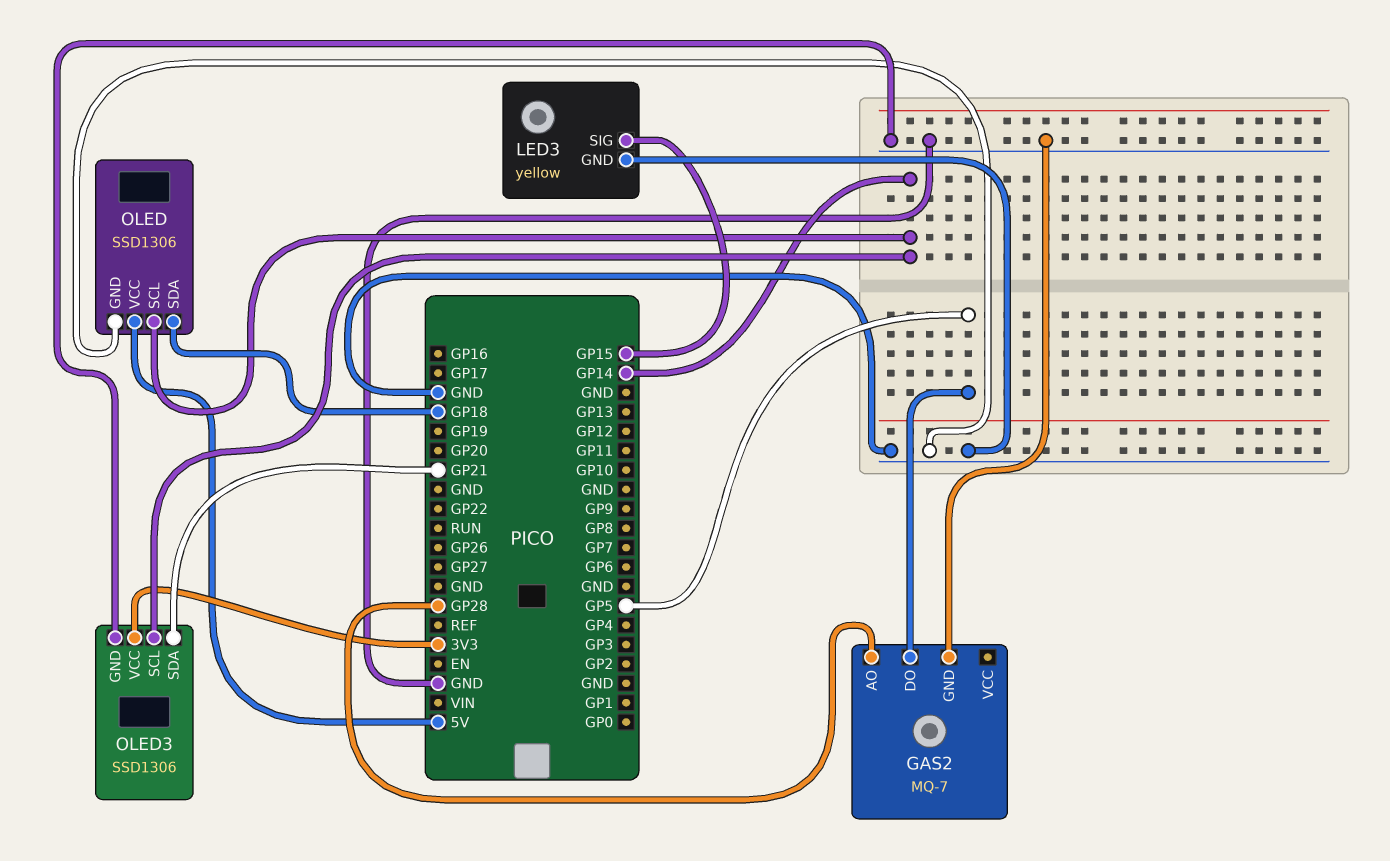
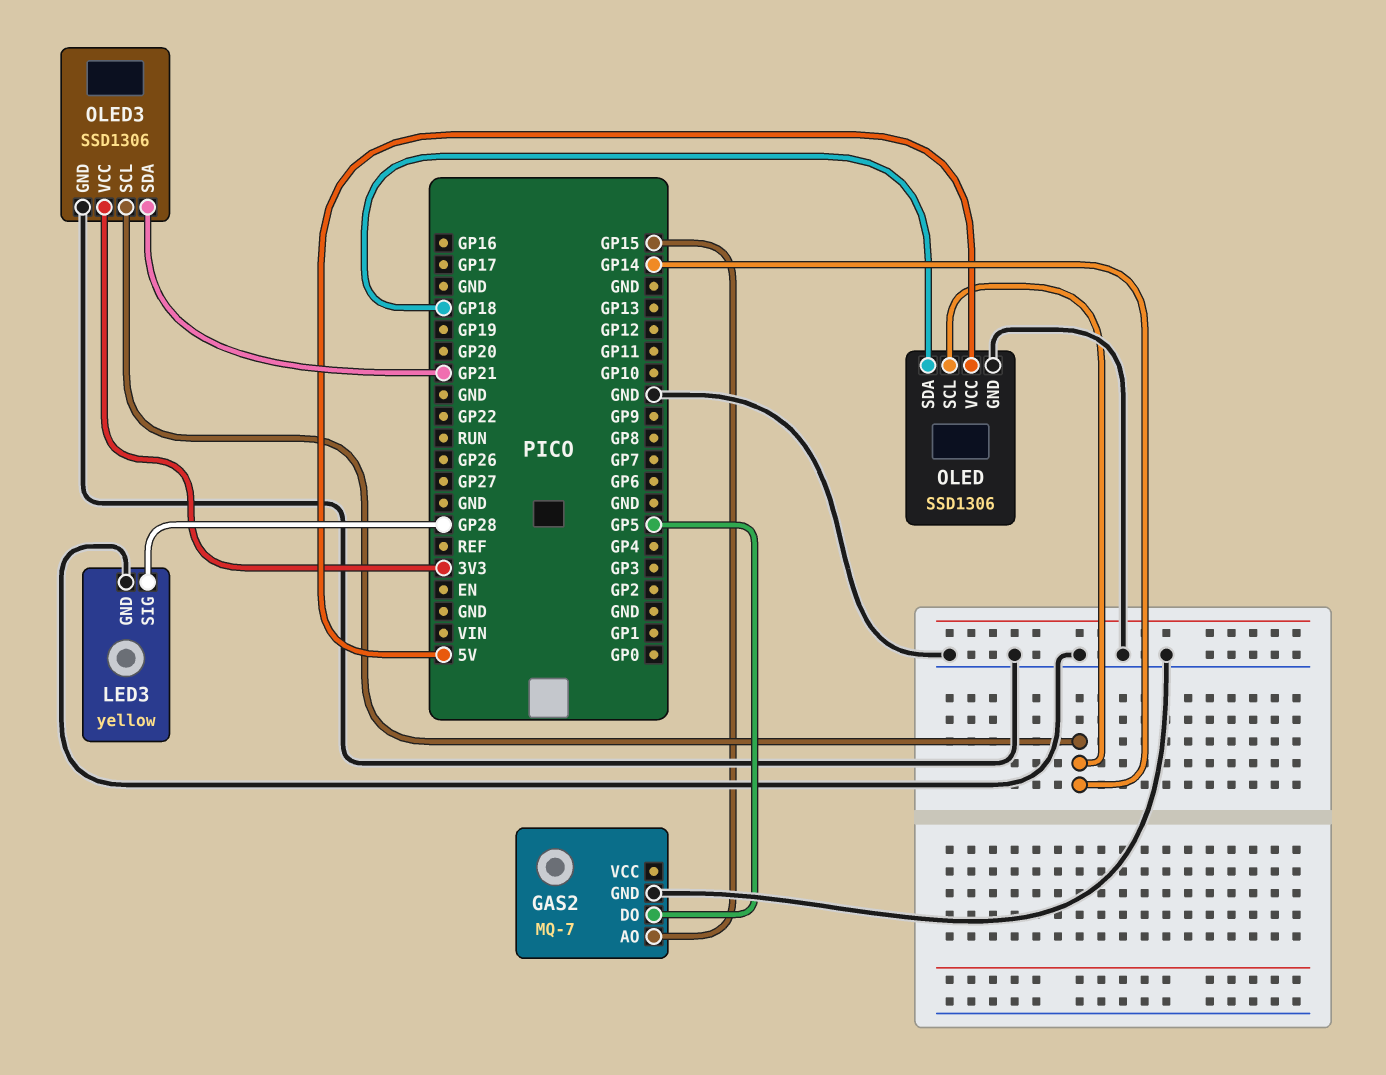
GAS2 pin AO: GP28 -> GP15
LED3 pin SIG: GP15 -> GP28

